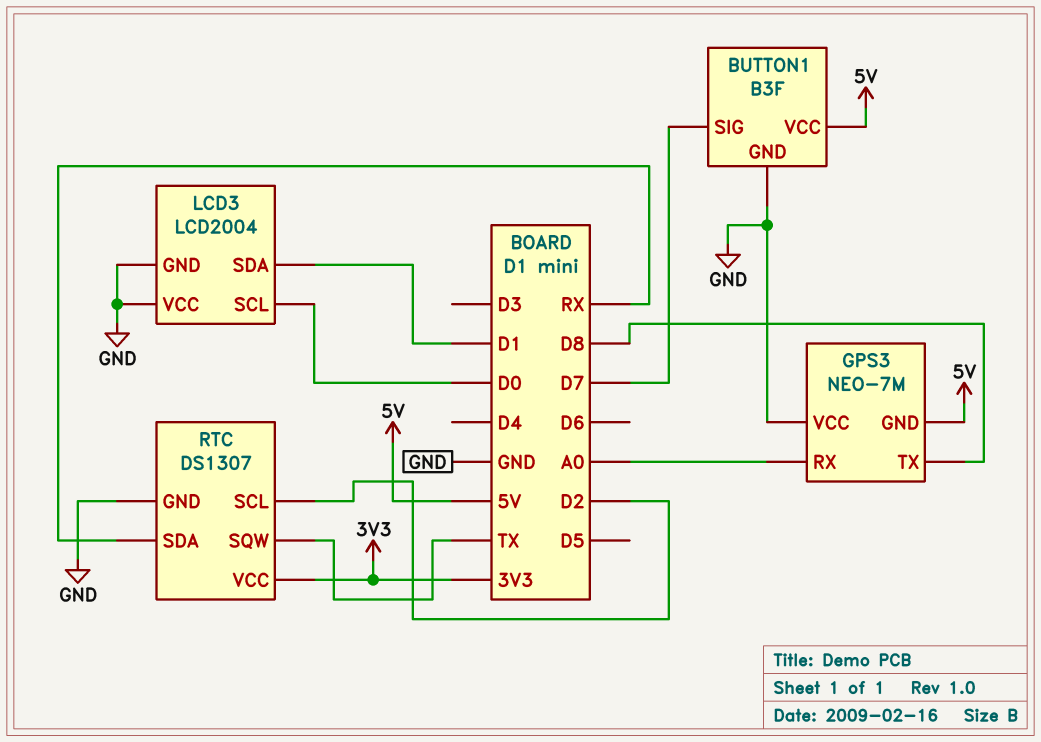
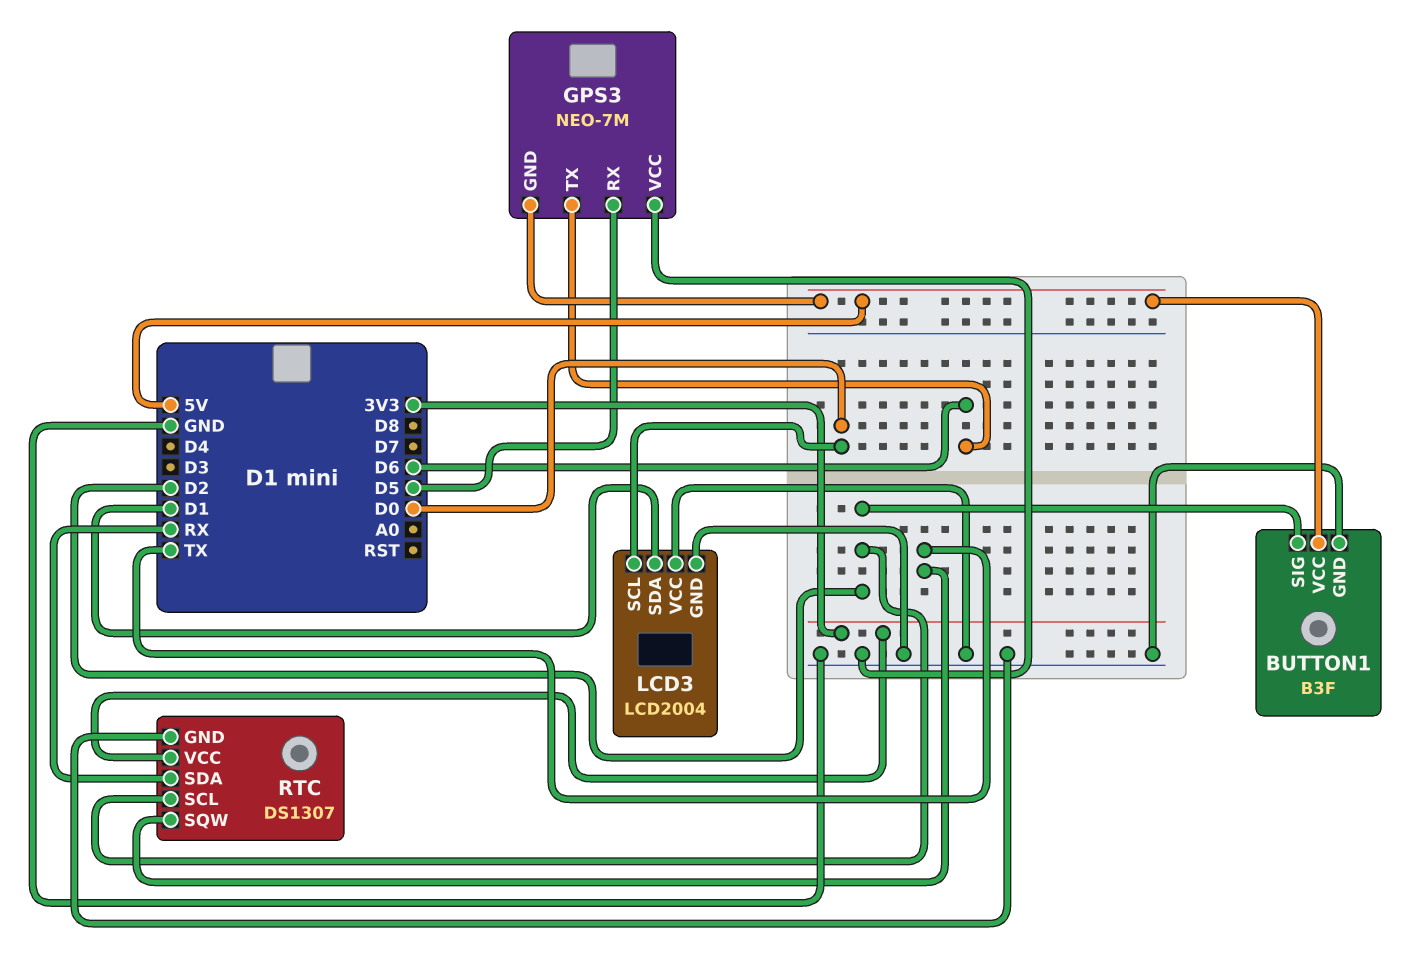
BUTTON1 pin SIG: D7 -> D2
GPS3 pin RX: A0 -> D5
GPS3 pin TX: D8 -> D6

